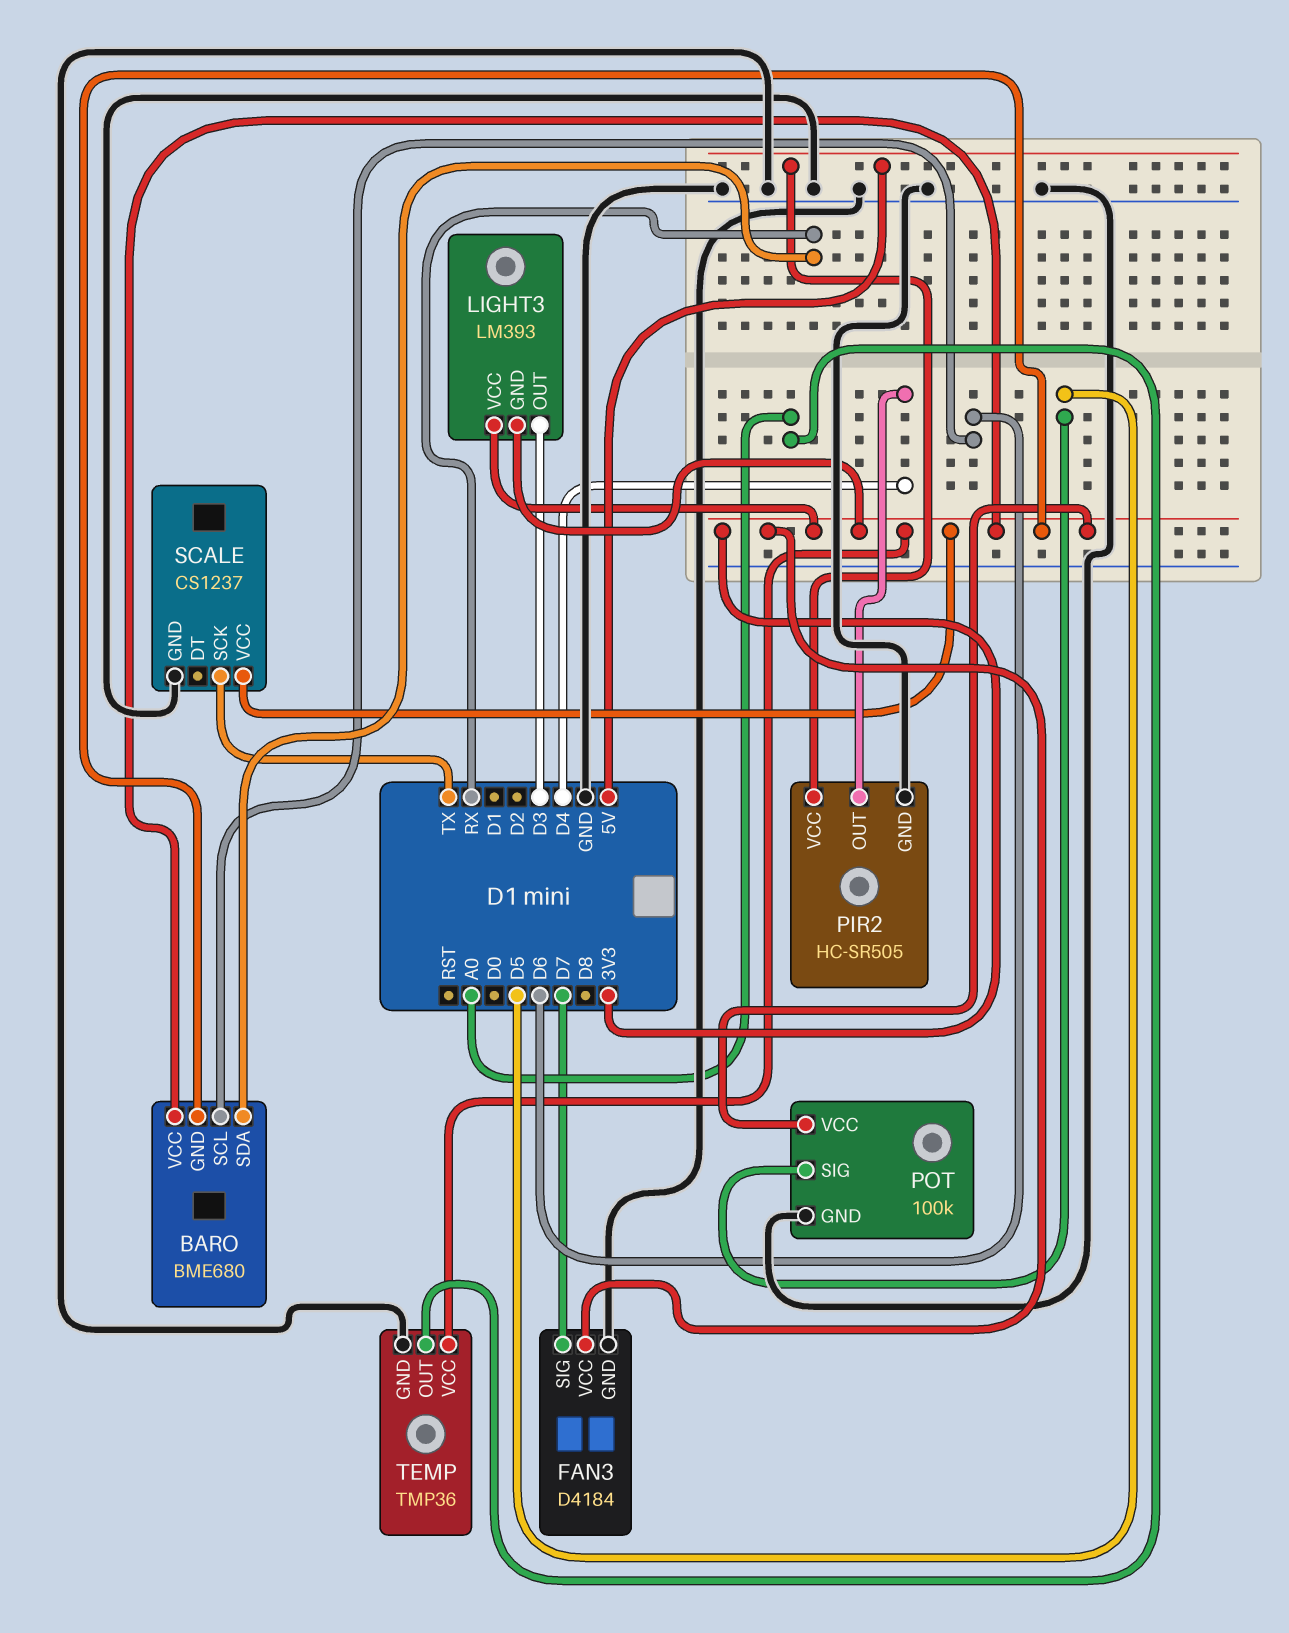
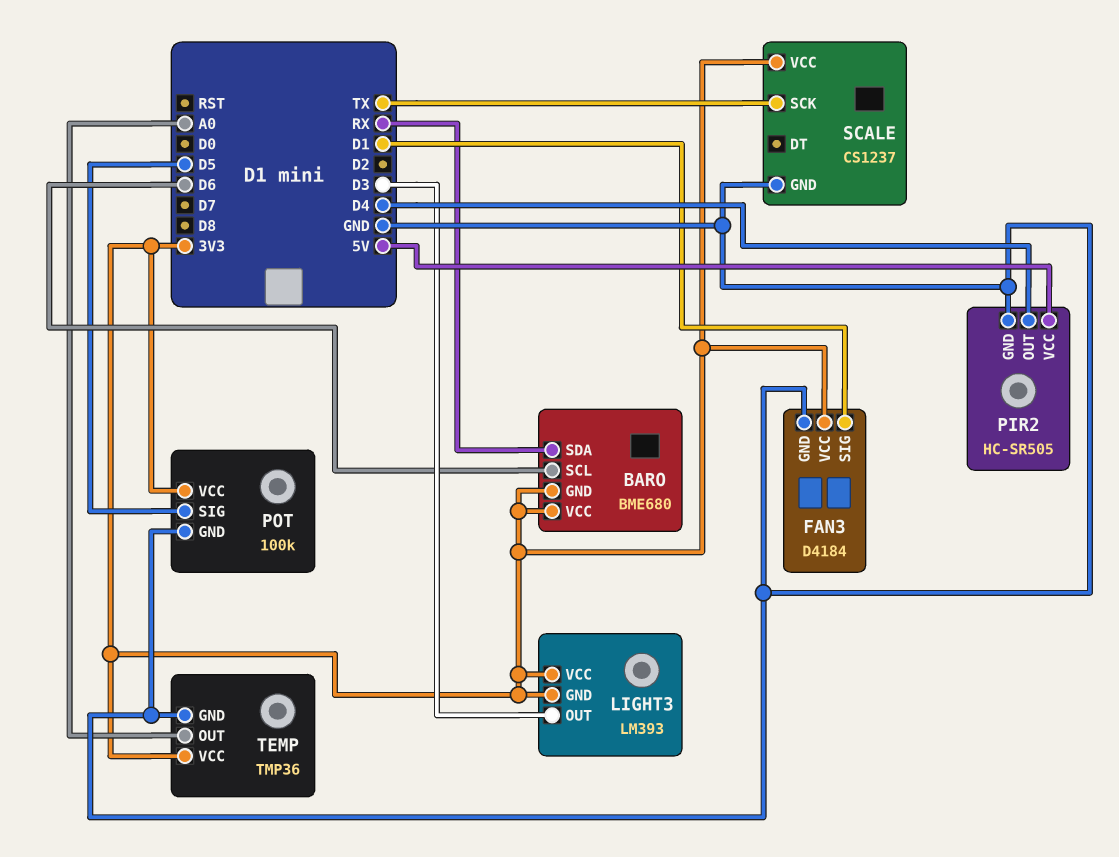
FAN3 pin SIG: D7 -> D1

